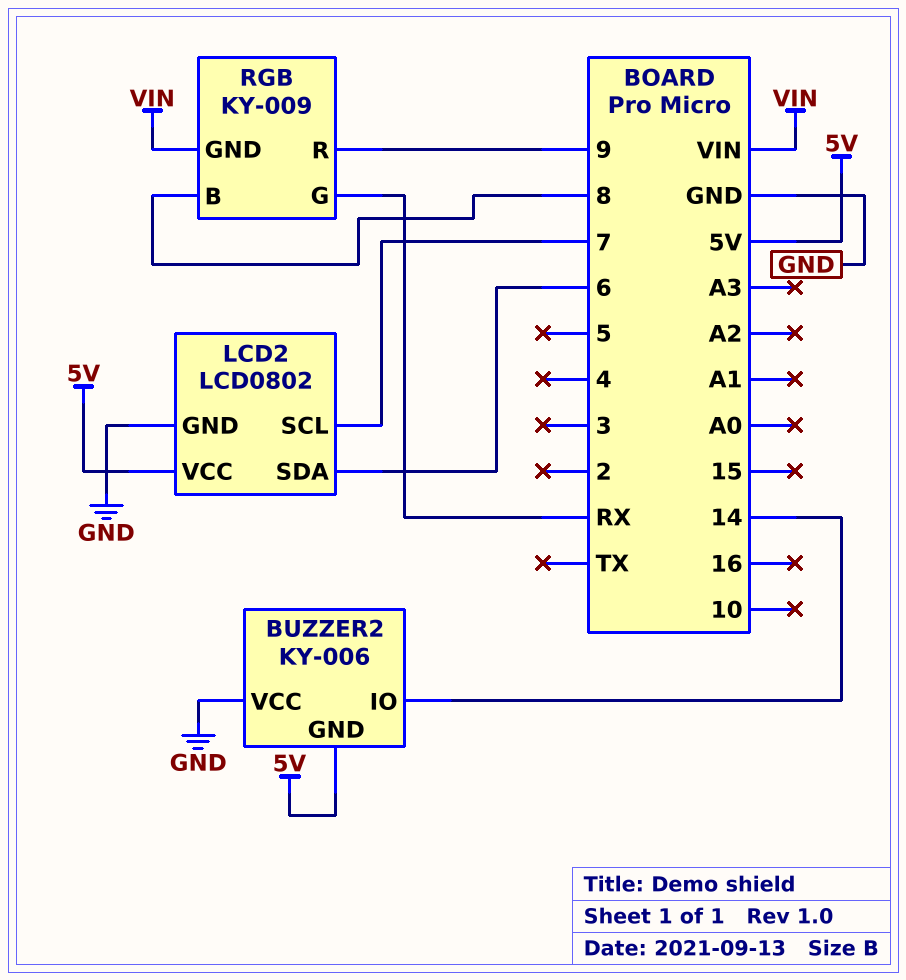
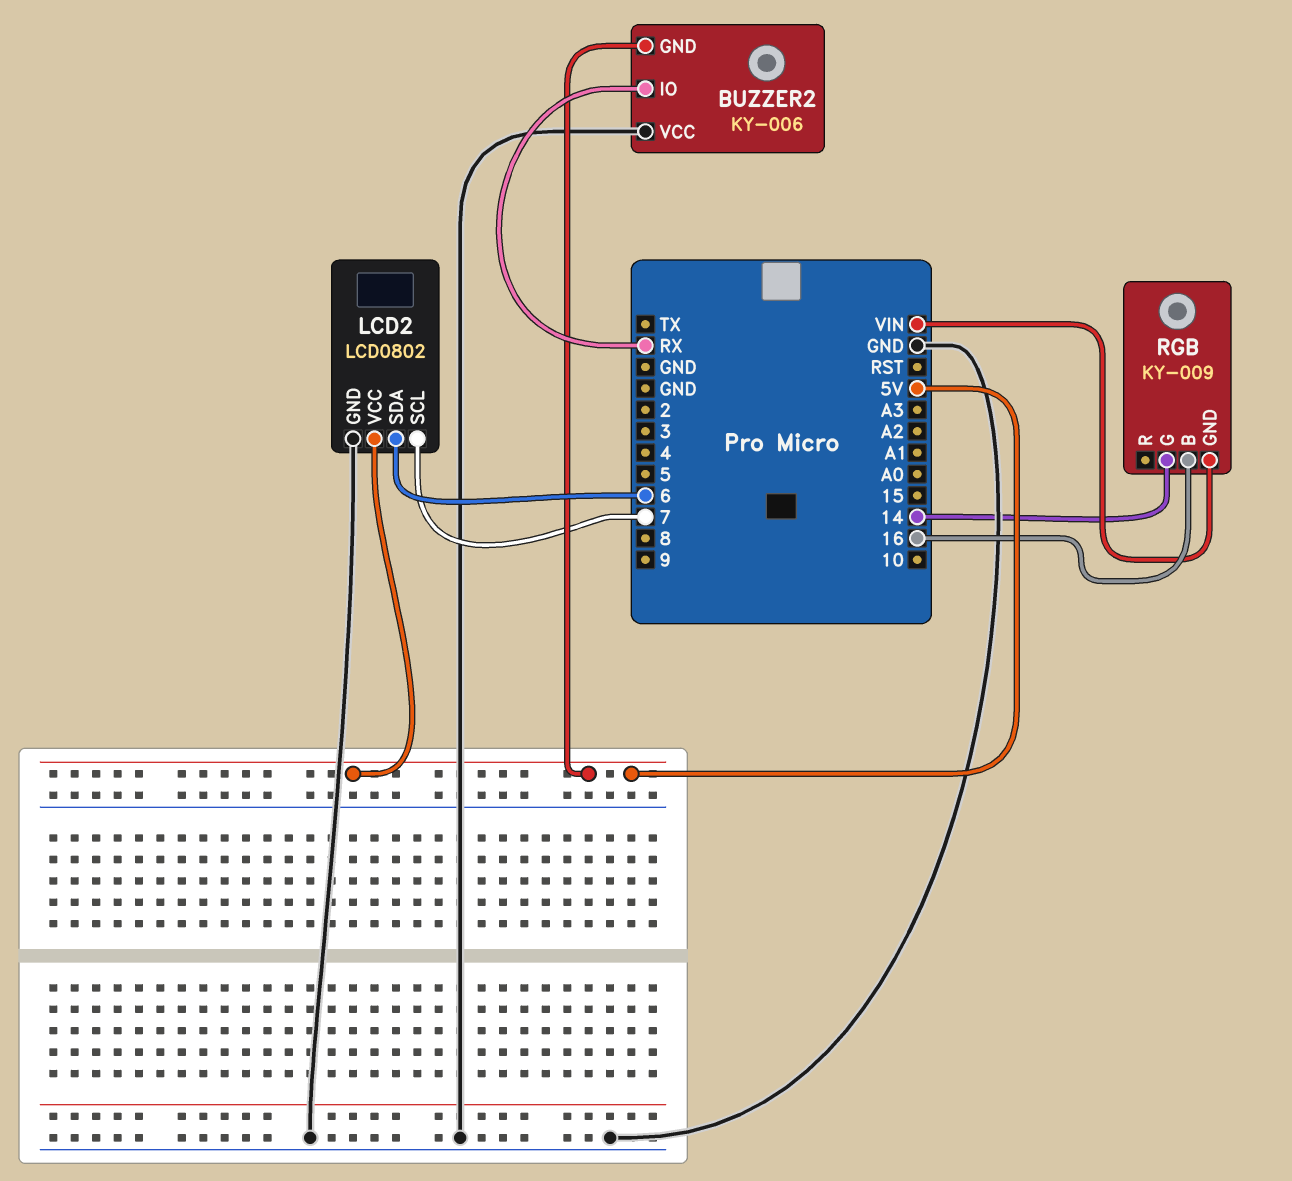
BUZZER2 pin IO: 14 -> RX
RGB pin B: 8 -> 16
RGB pin G: RX -> 14
RGB pin R: 9 -> none

